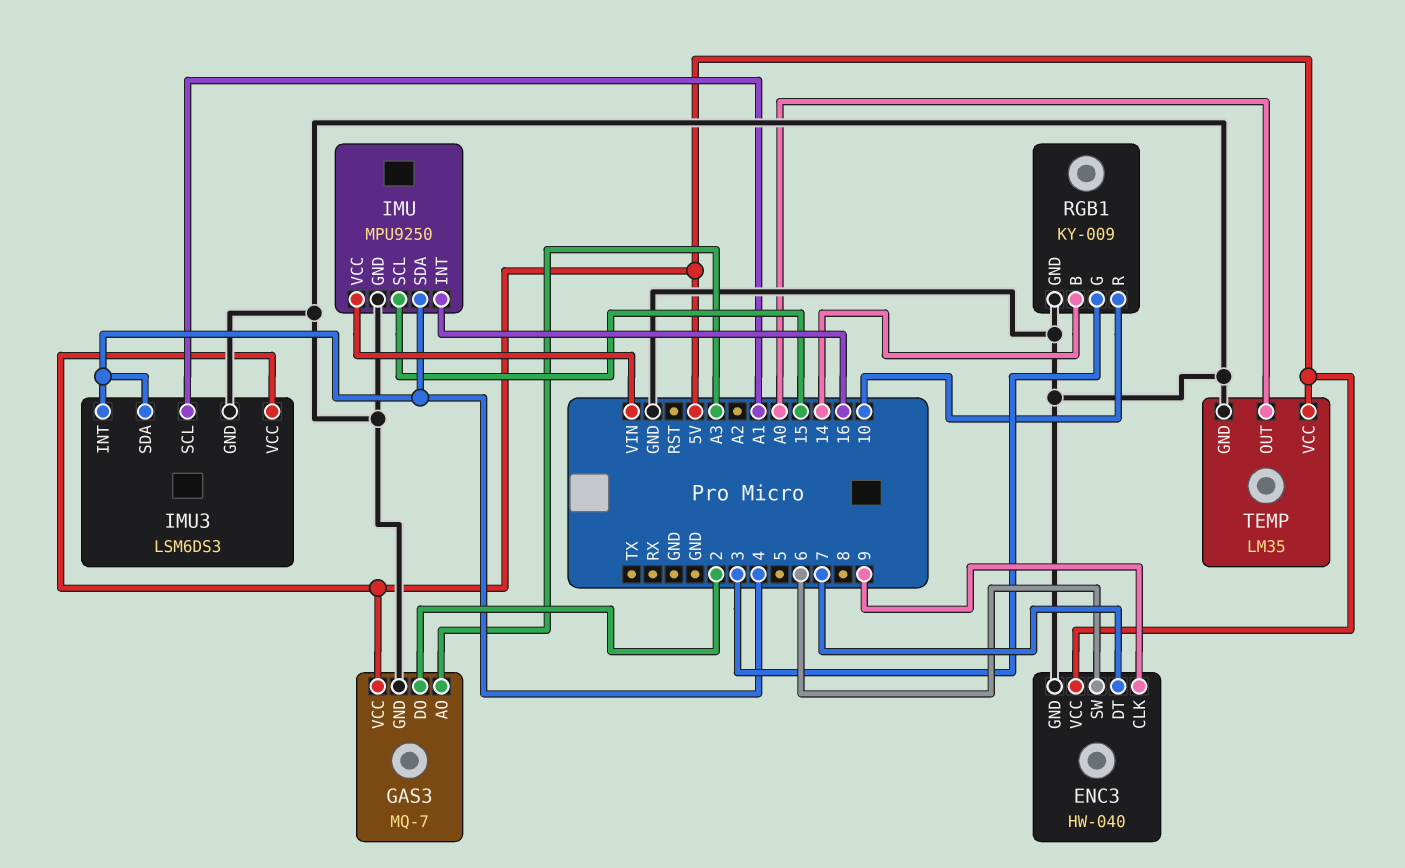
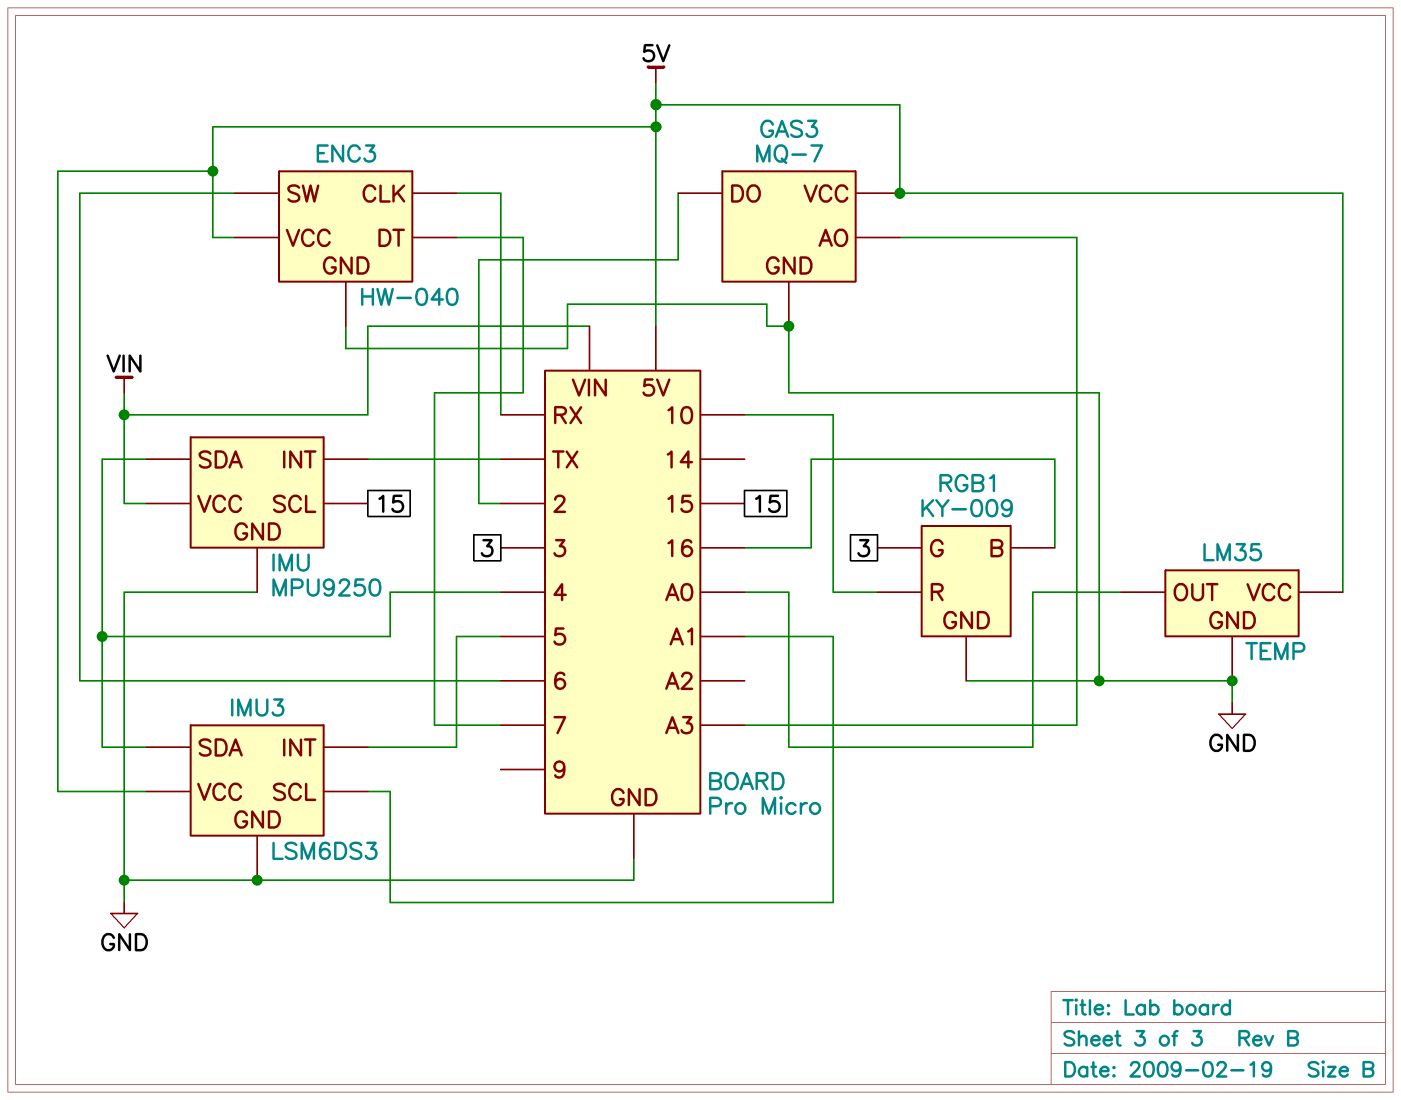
ENC3 pin CLK: 9 -> RX
IMU pin INT: 16 -> TX
IMU3 pin INT: 4 -> 5
RGB1 pin B: 14 -> 16

